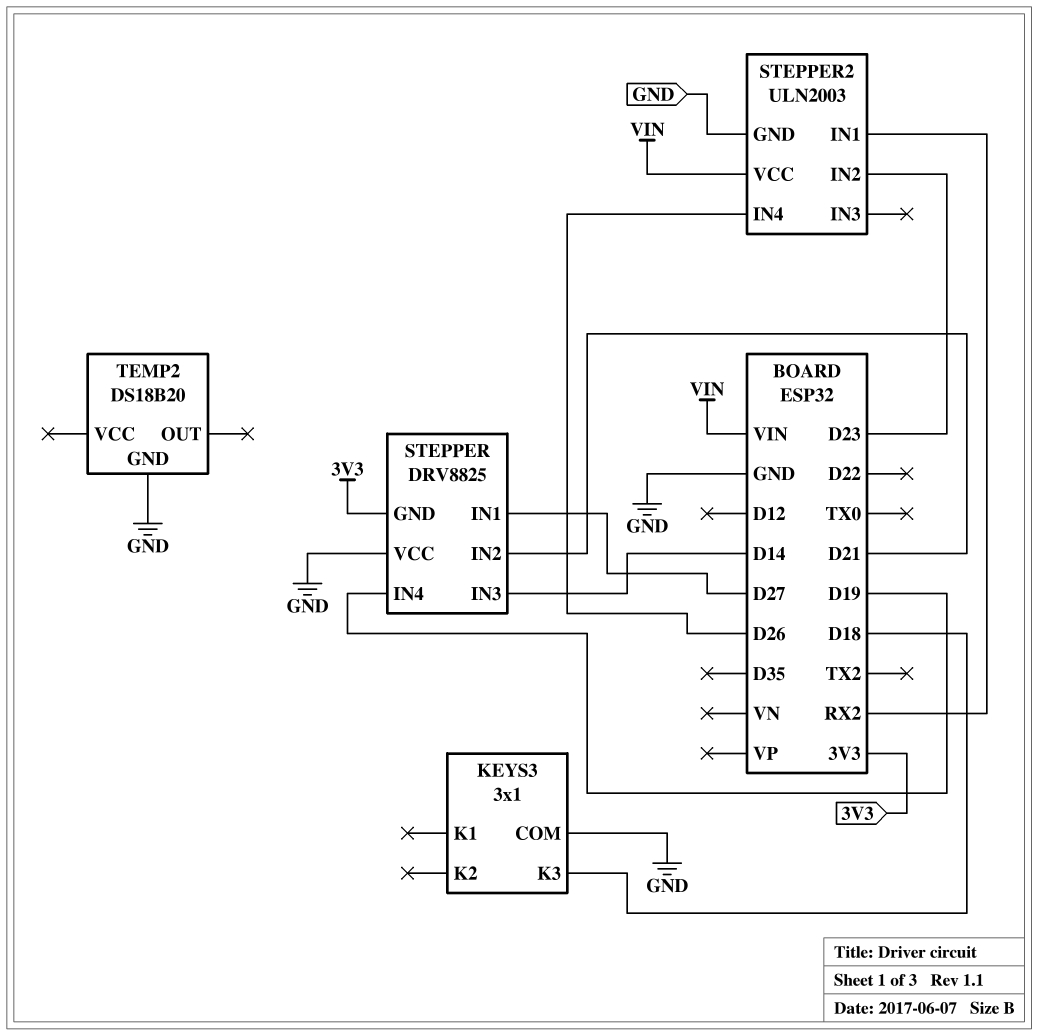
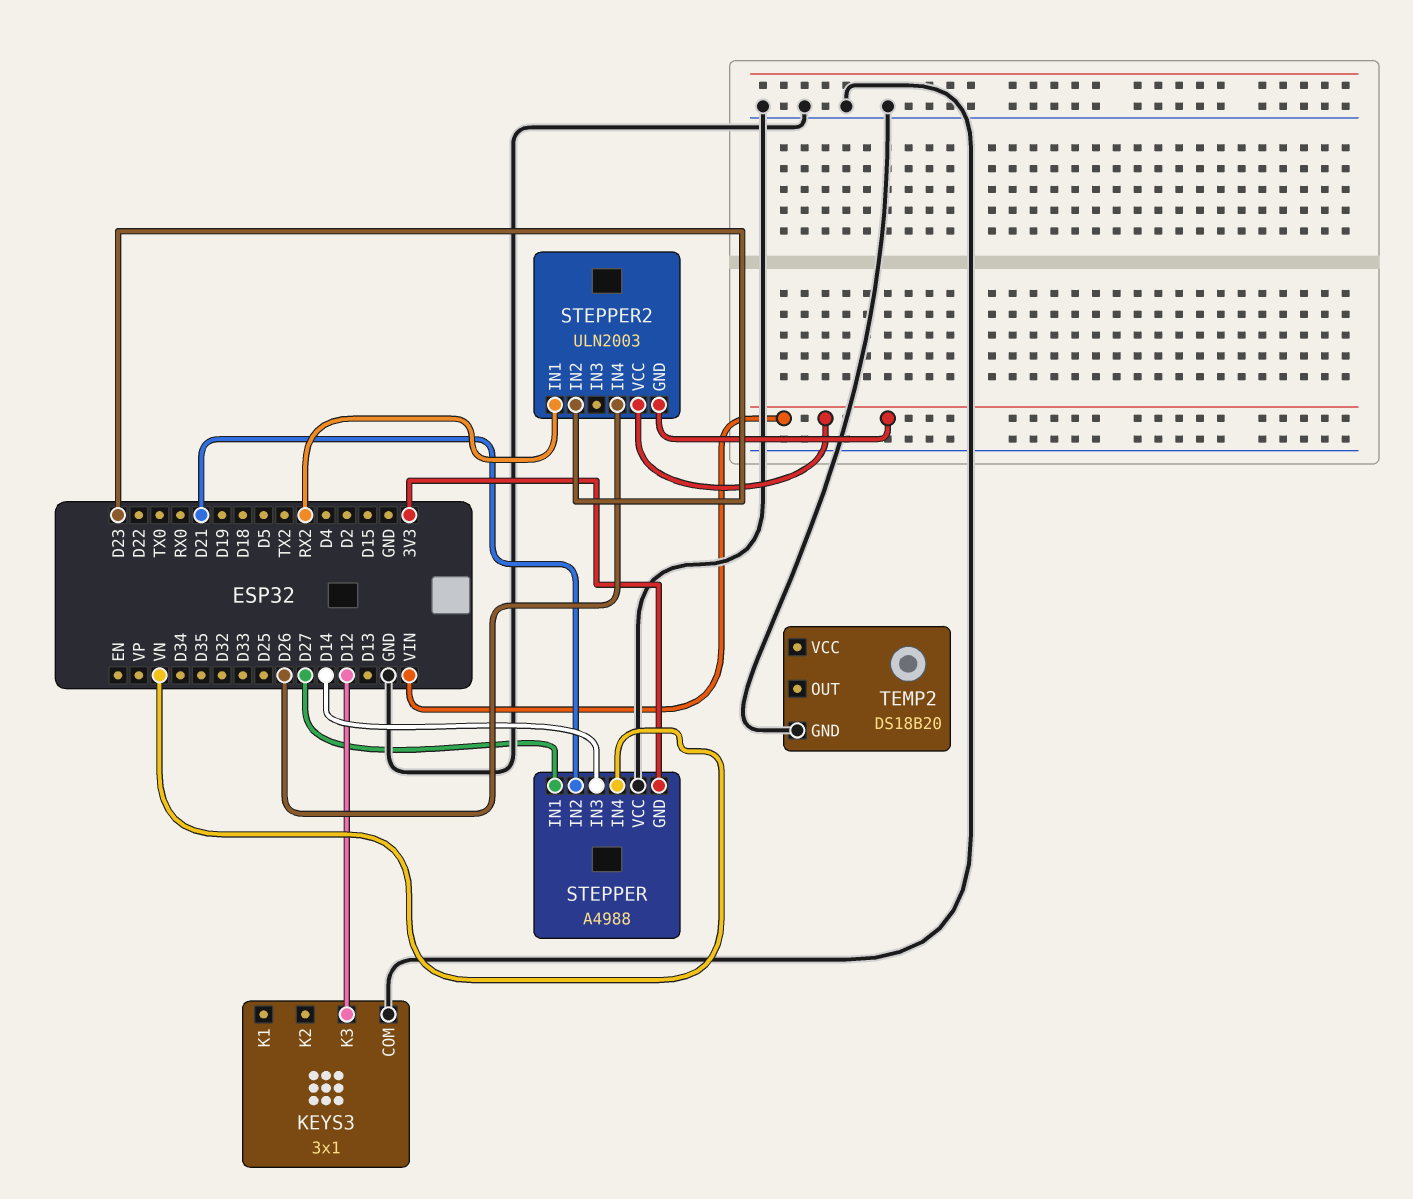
KEYS3 pin K3: D18 -> D12
STEPPER: DRV8825 -> A4988
STEPPER pin IN4: D19 -> VN
STEPPER2 pin GND: GND -> VIN

